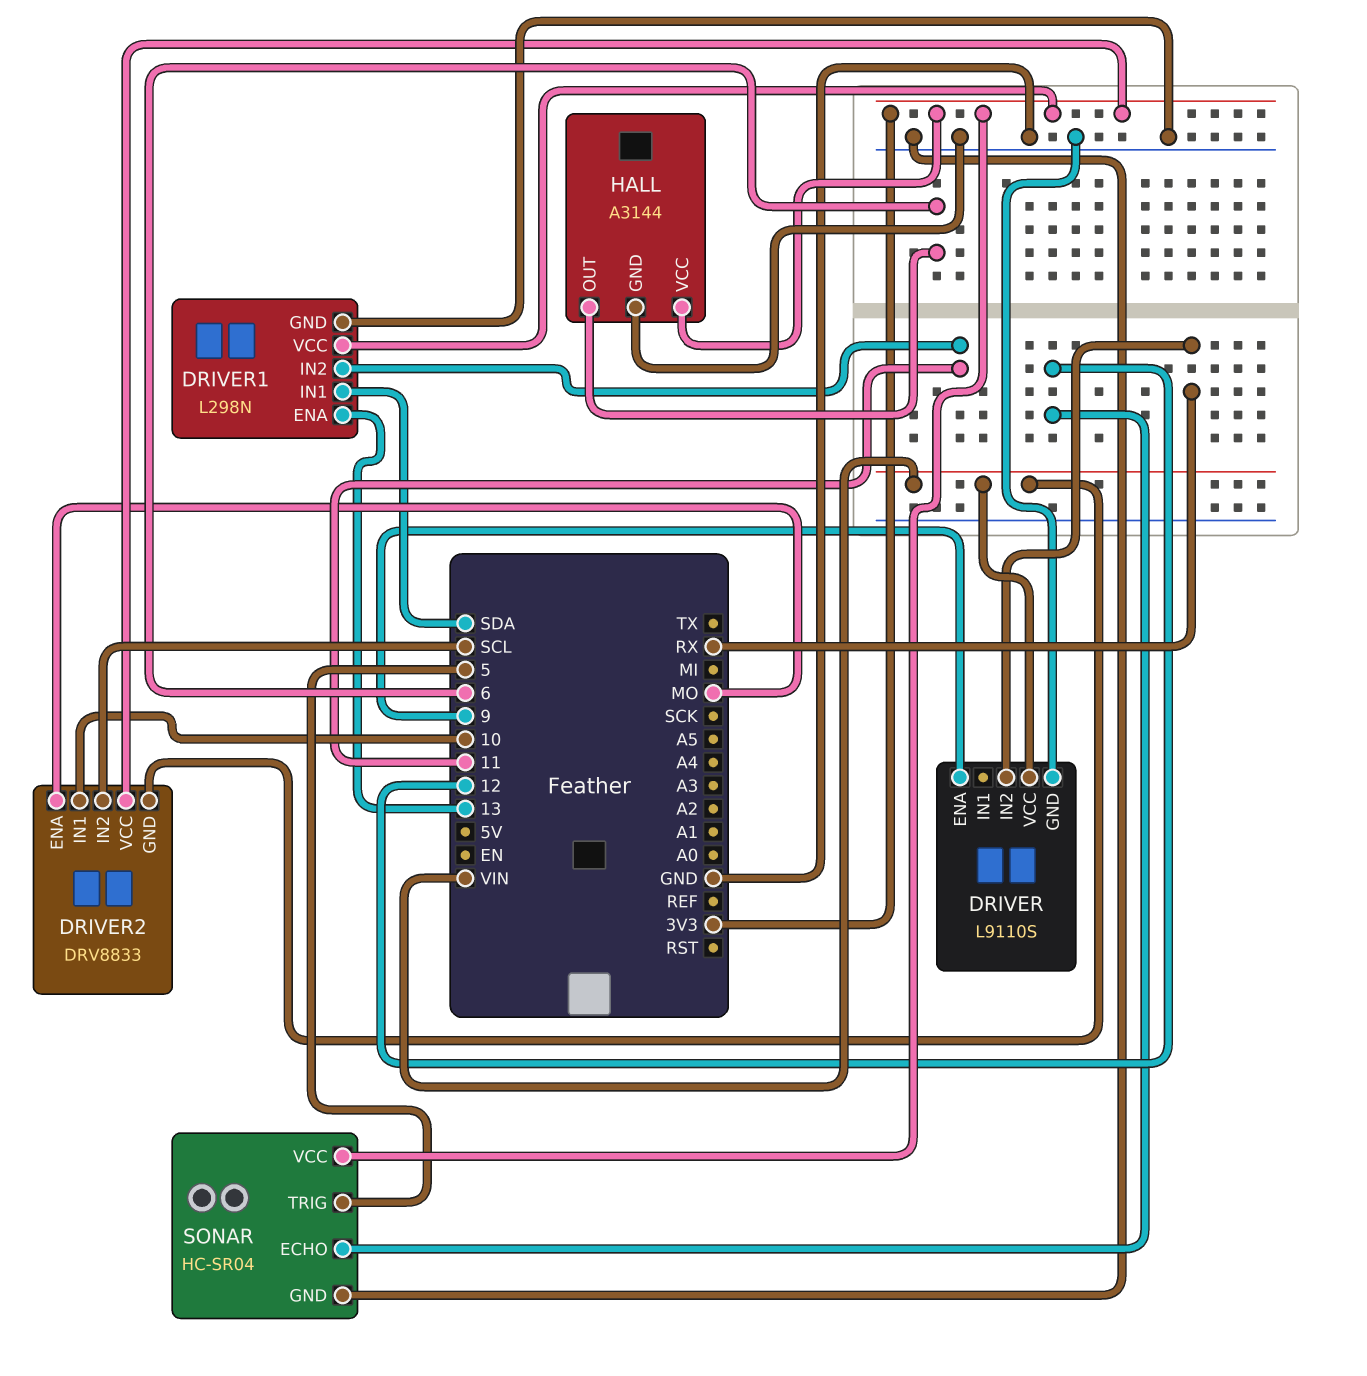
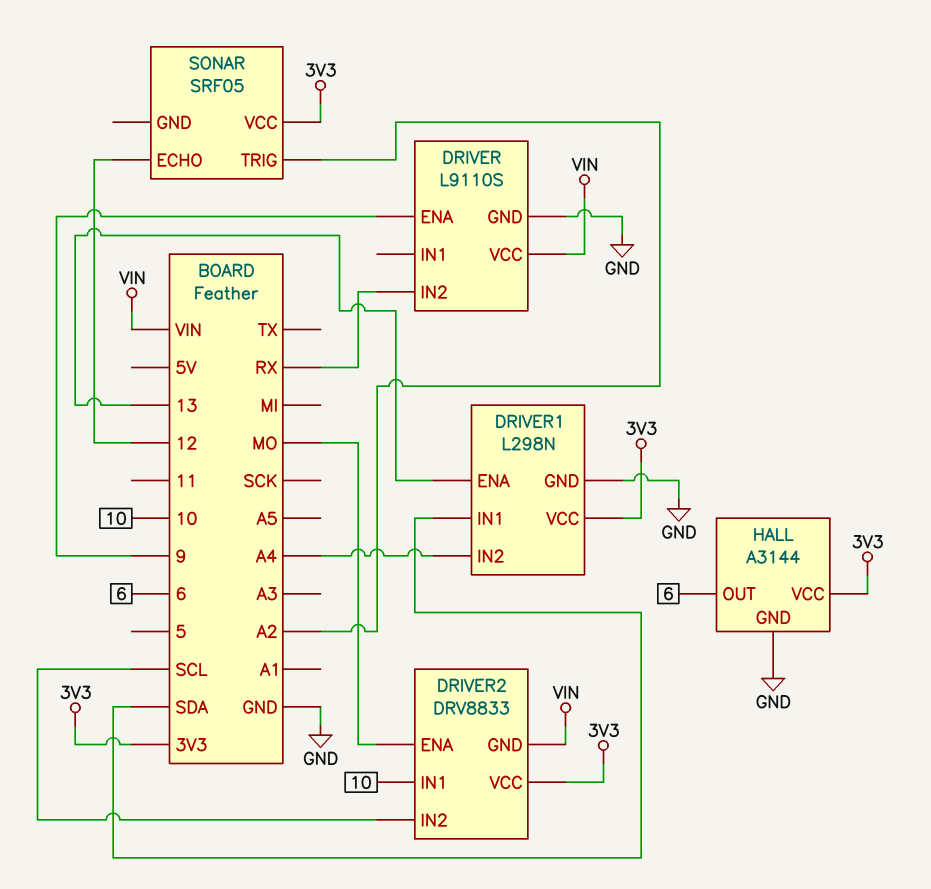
DRIVER1 pin IN2: 11 -> A4
SONAR: HC-SR04 -> SRF05
SONAR pin GND: GND -> none
SONAR pin TRIG: 5 -> A2

